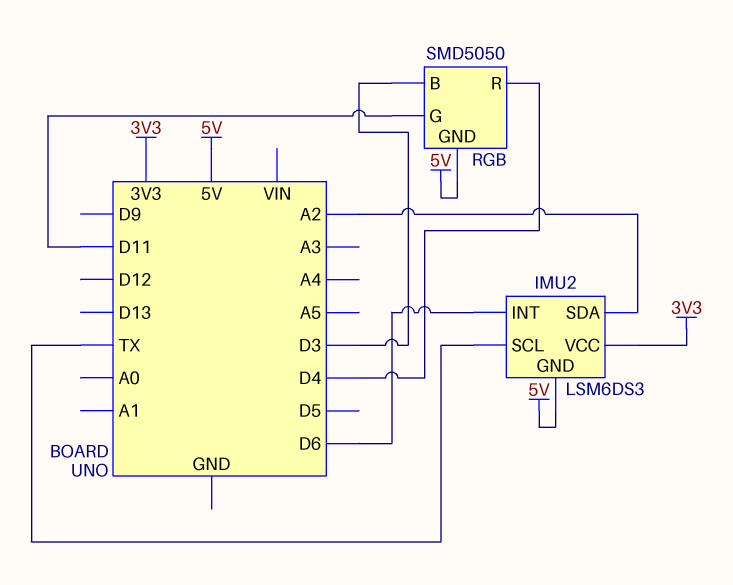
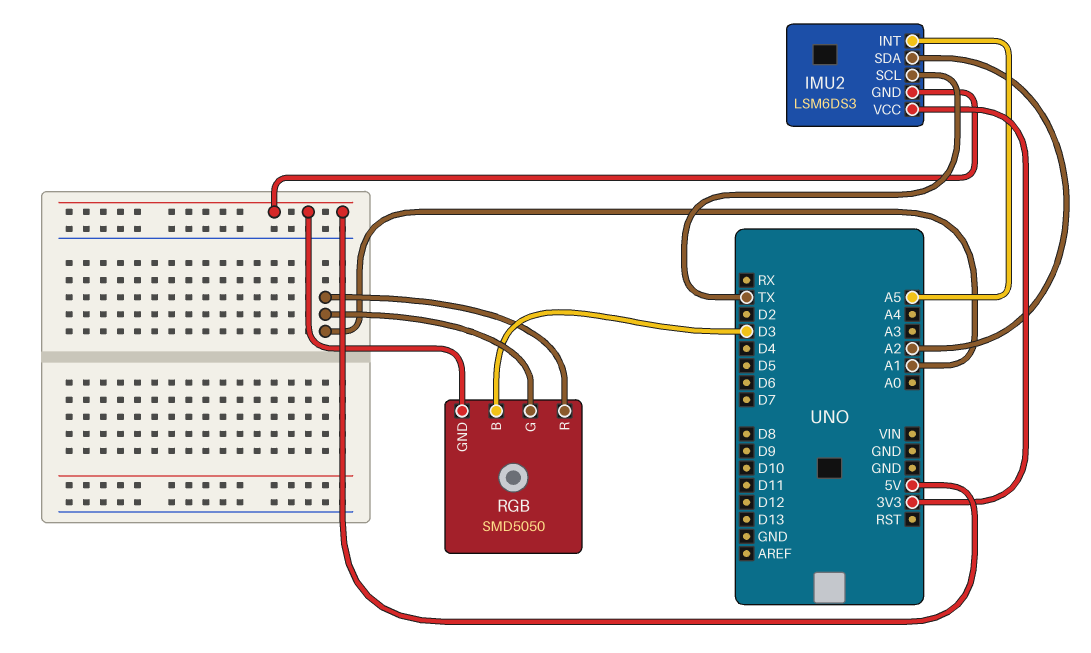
IMU2 pin INT: D6 -> A5
RGB pin G: D11 -> A1
RGB pin R: D4 -> A1

